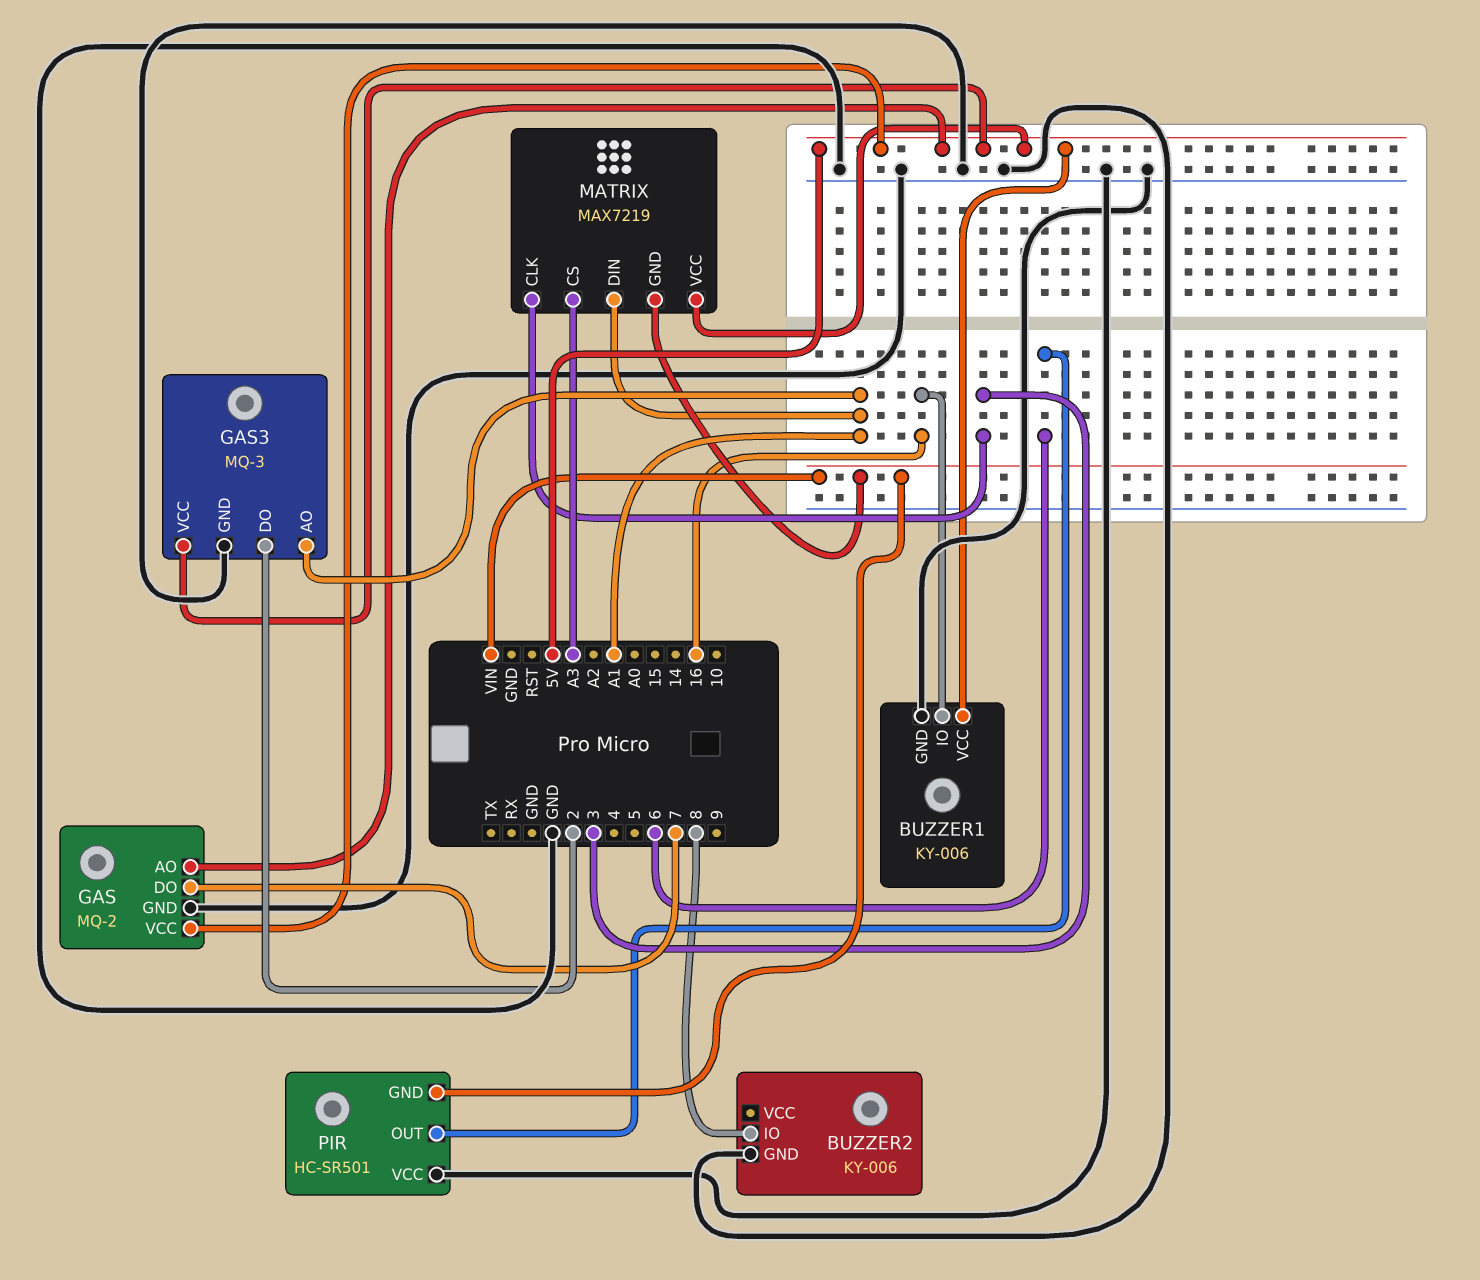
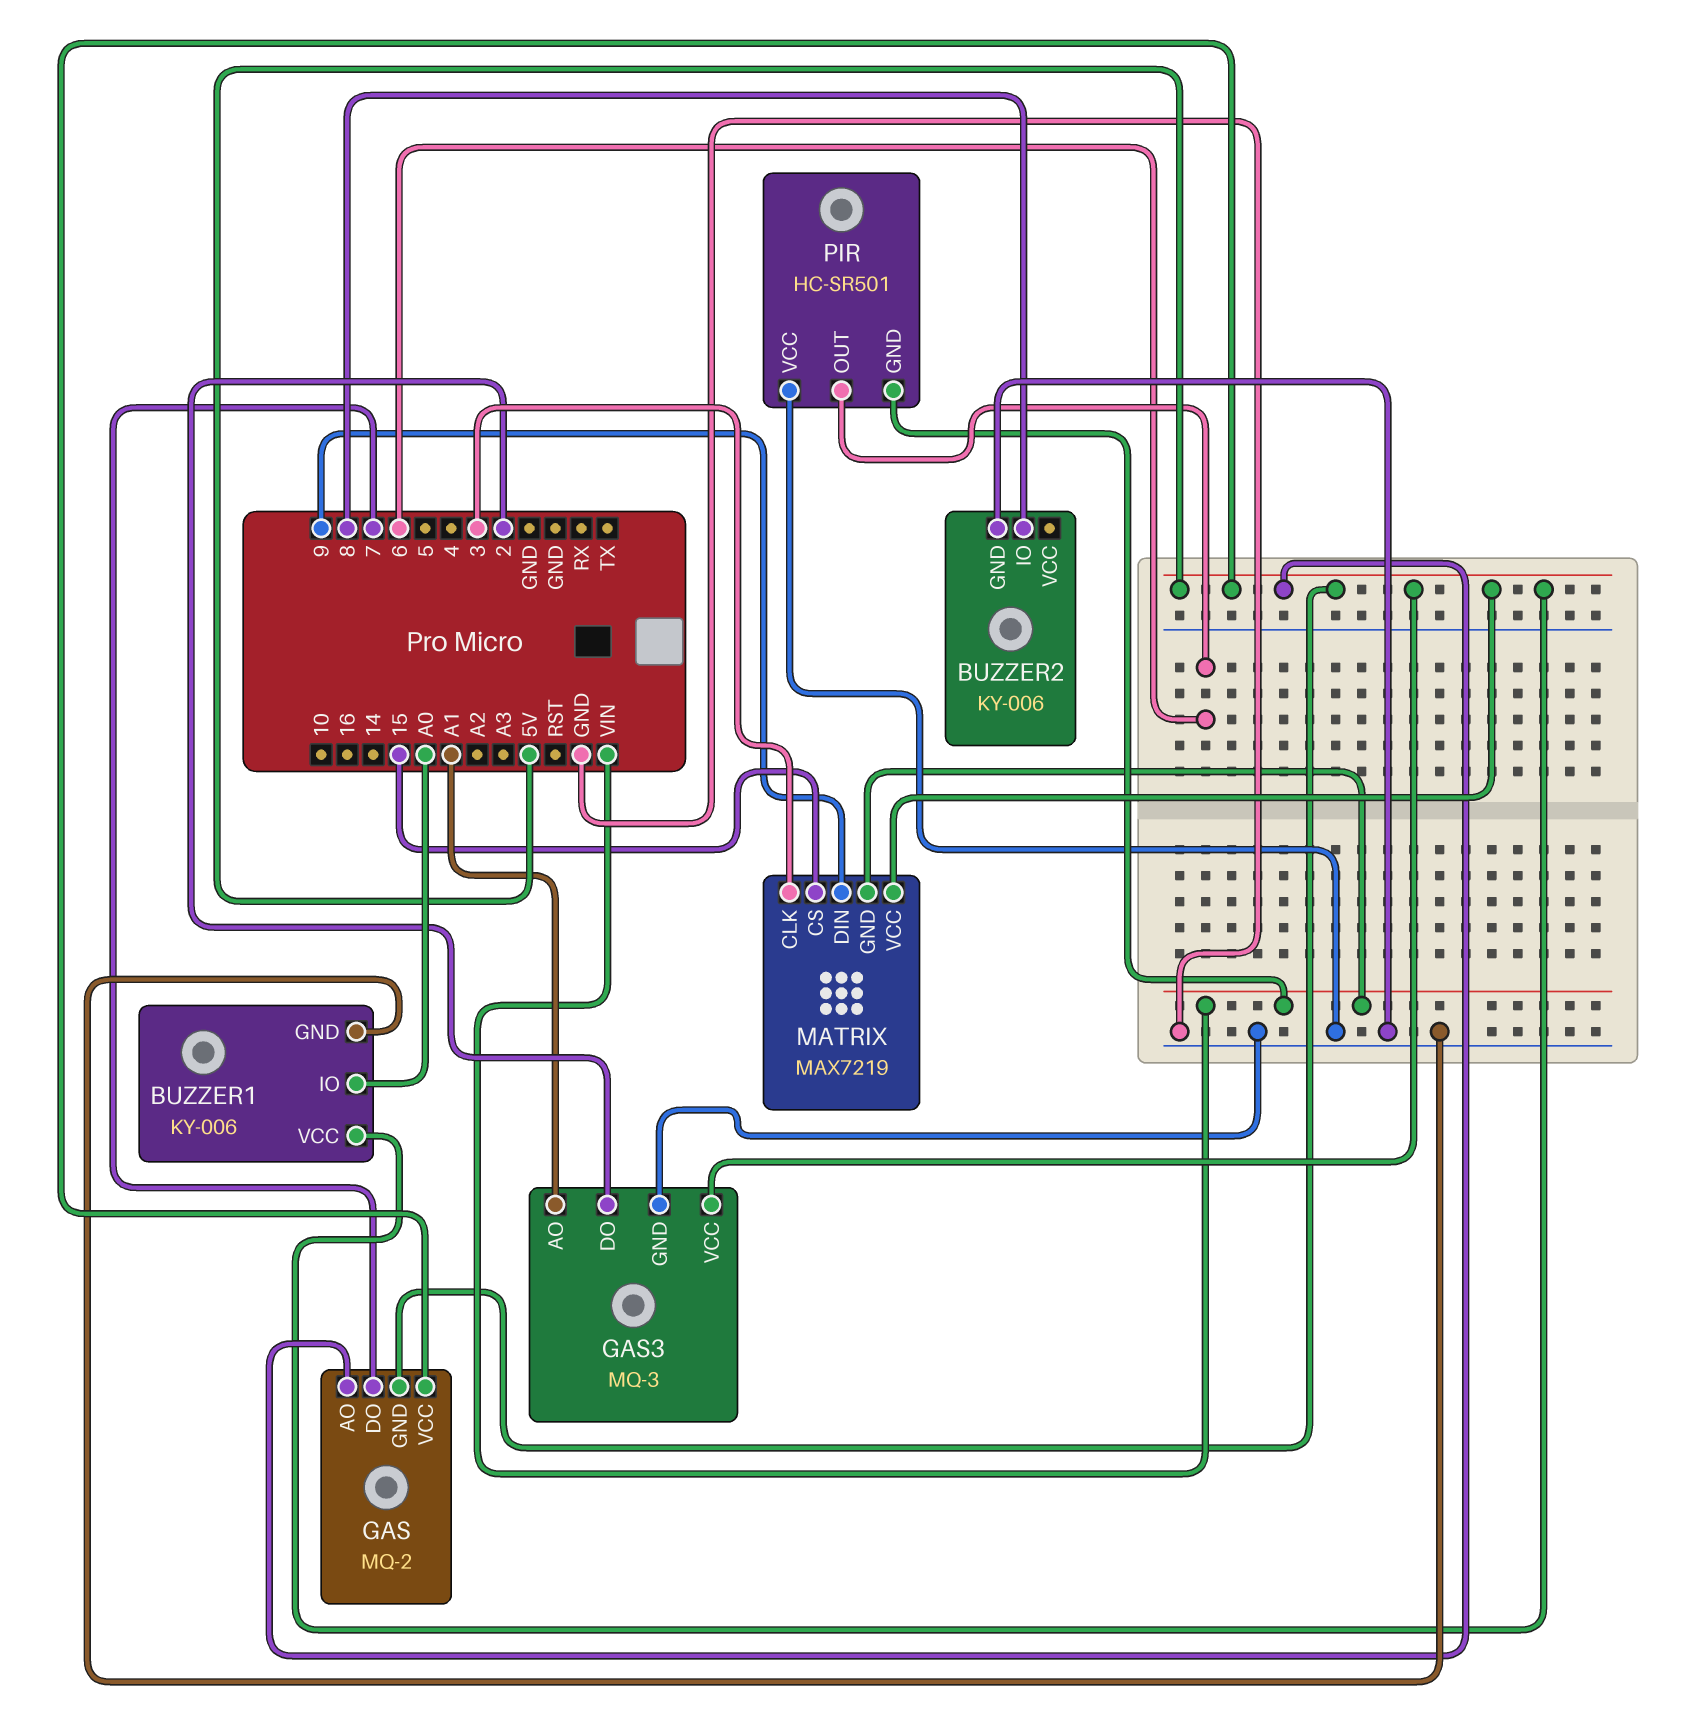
BUZZER1 pin IO: 16 -> A0
GAS pin GND: GND -> 5V
MATRIX pin CS: A3 -> 15
MATRIX pin DIN: A1 -> 9

